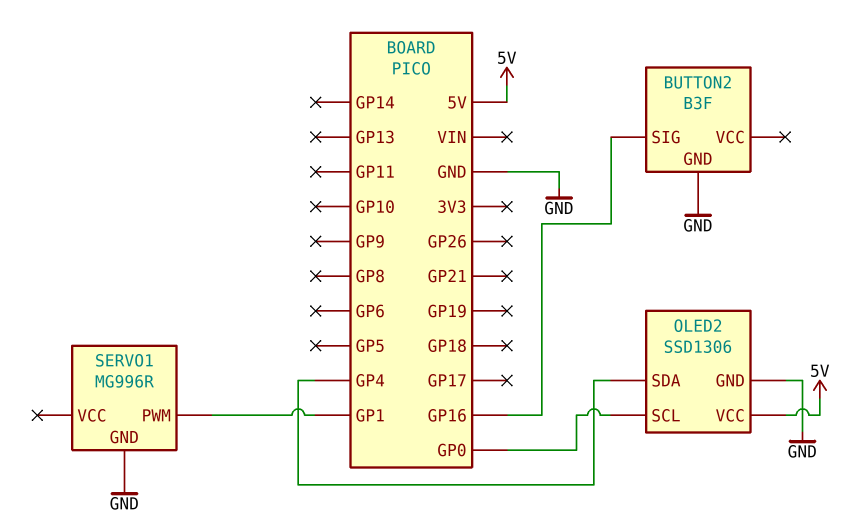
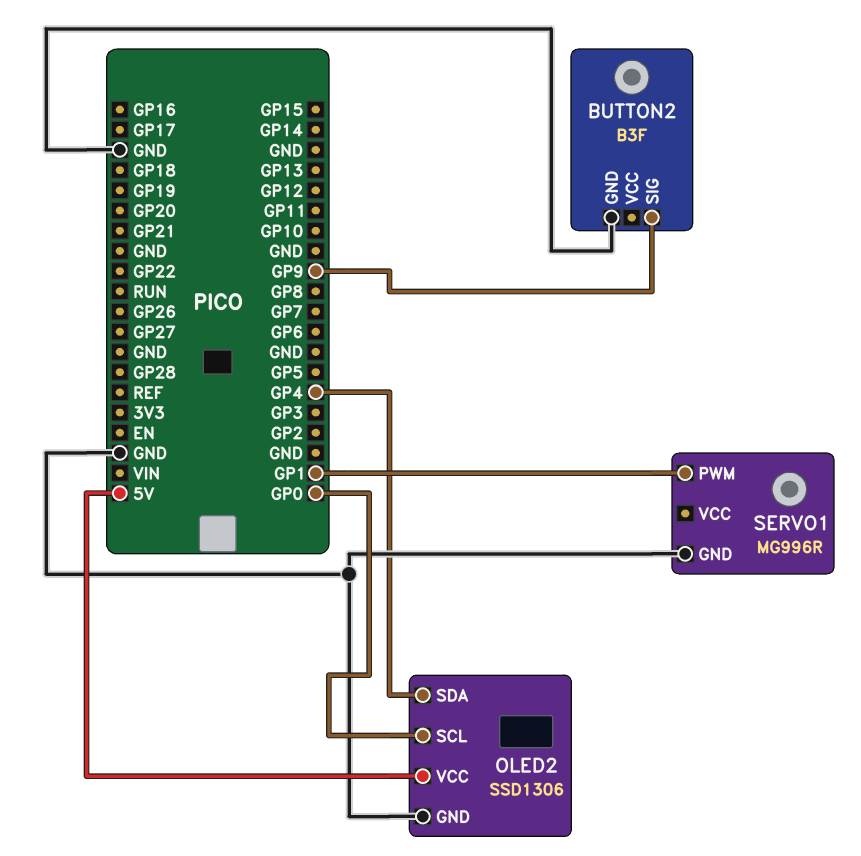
BUTTON2 pin SIG: GP16 -> GP9

